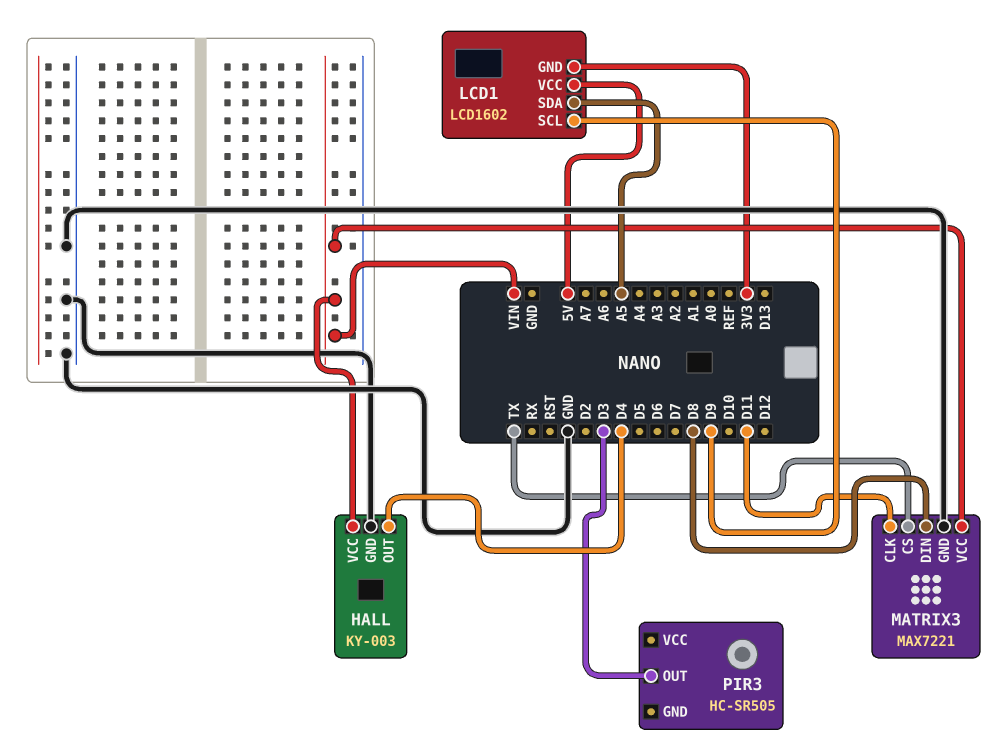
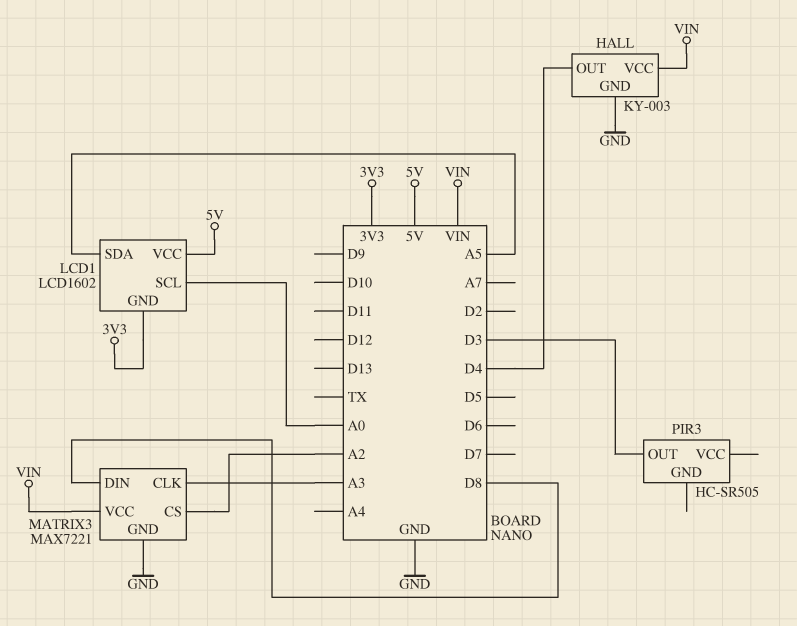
LCD1 pin SCL: D9 -> A0
MATRIX3 pin CLK: D11 -> A3
MATRIX3 pin CS: TX -> A2

